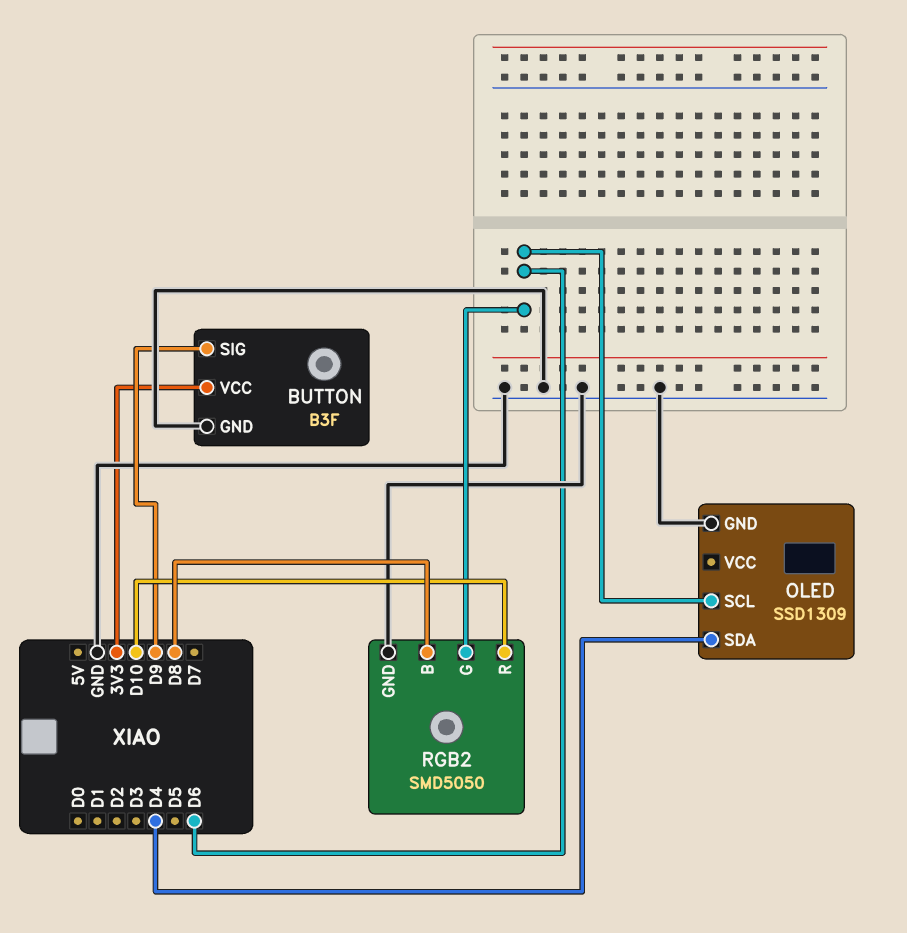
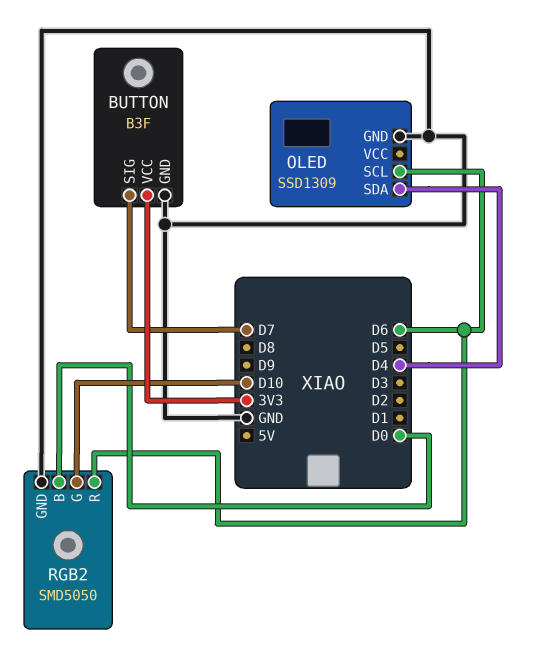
BUTTON pin SIG: D9 -> D7
RGB2 pin B: D8 -> D0
RGB2 pin G: D6 -> D10
RGB2 pin R: D10 -> D6

